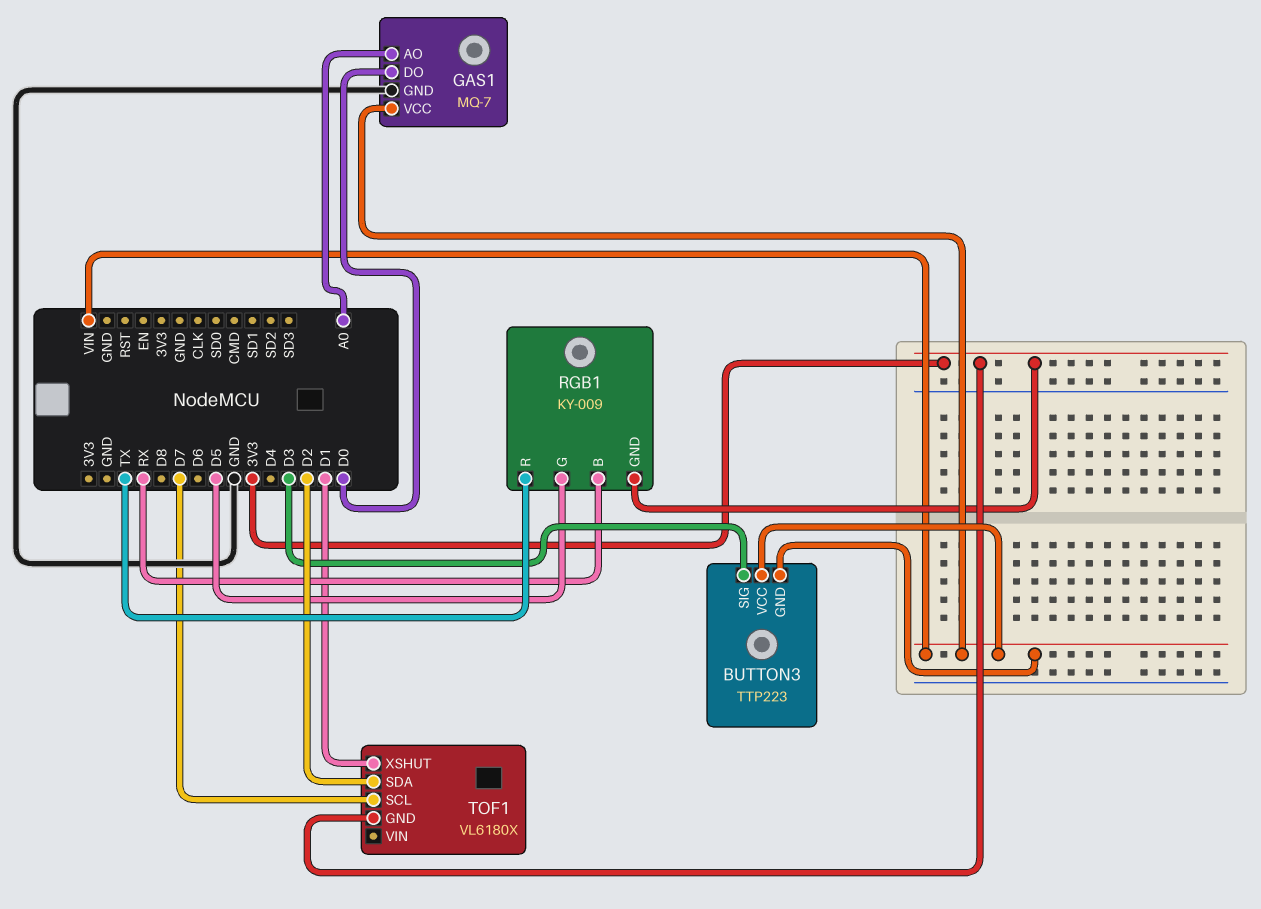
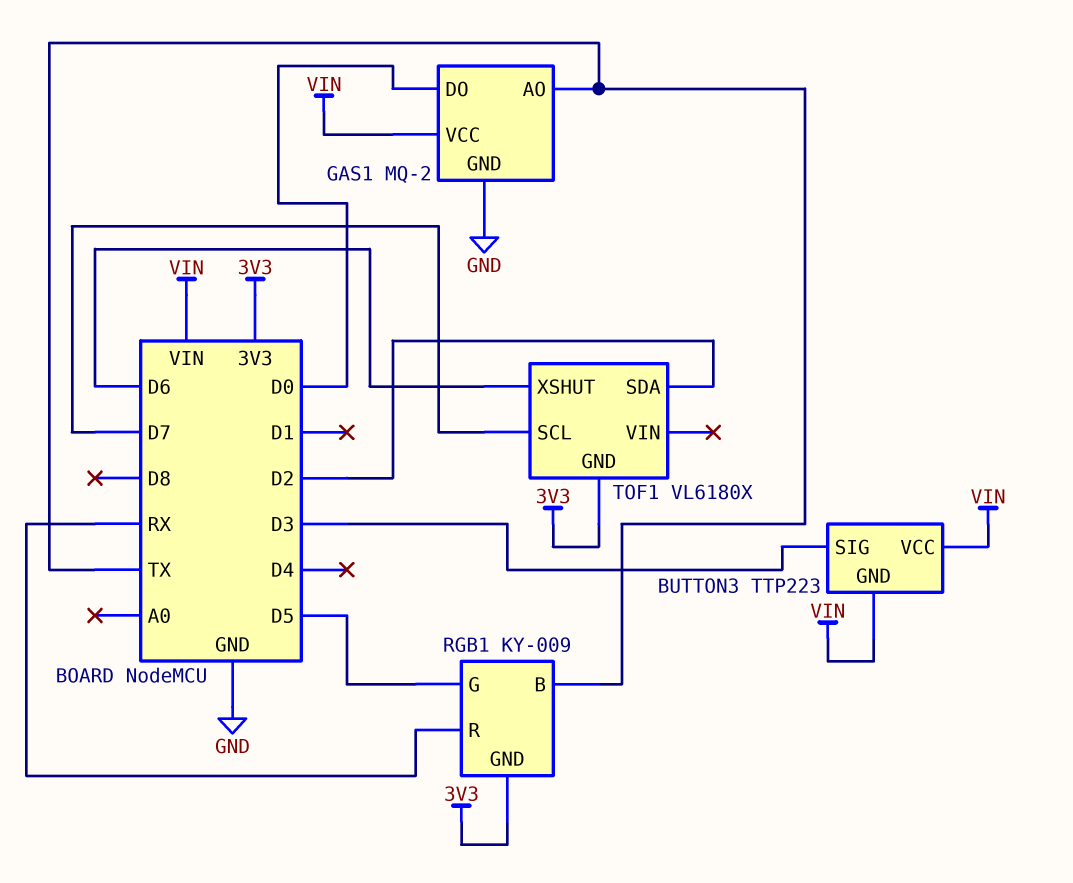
GAS1: MQ-7 -> MQ-2
GAS1 pin AO: A0 -> TX
RGB1 pin B: RX -> TX
RGB1 pin R: TX -> RX
TOF1 pin XSHUT: D1 -> D6

